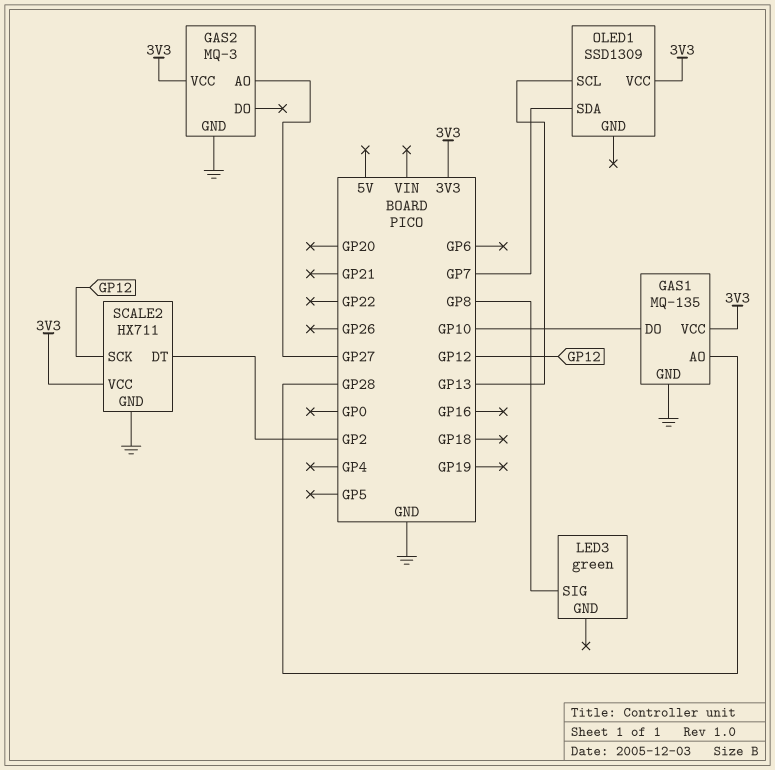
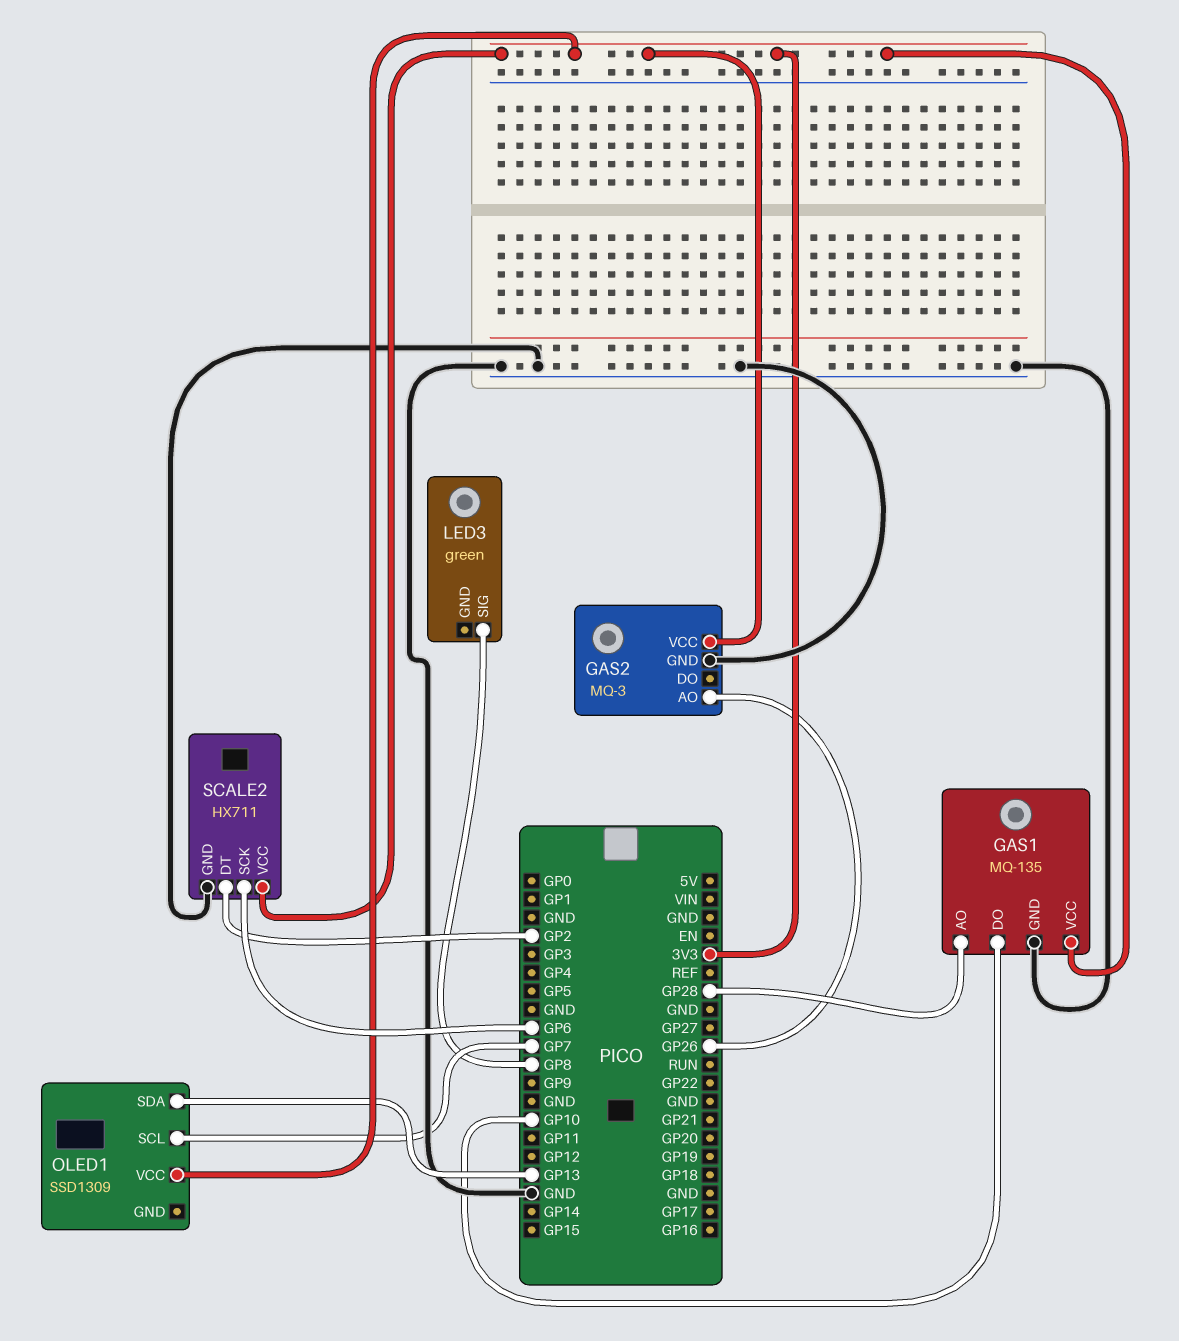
GAS2 pin AO: GP27 -> GP26
OLED1 pin SCL: GP13 -> GP7
OLED1 pin SDA: GP7 -> GP13
SCALE2 pin SCK: GP12 -> GP6

